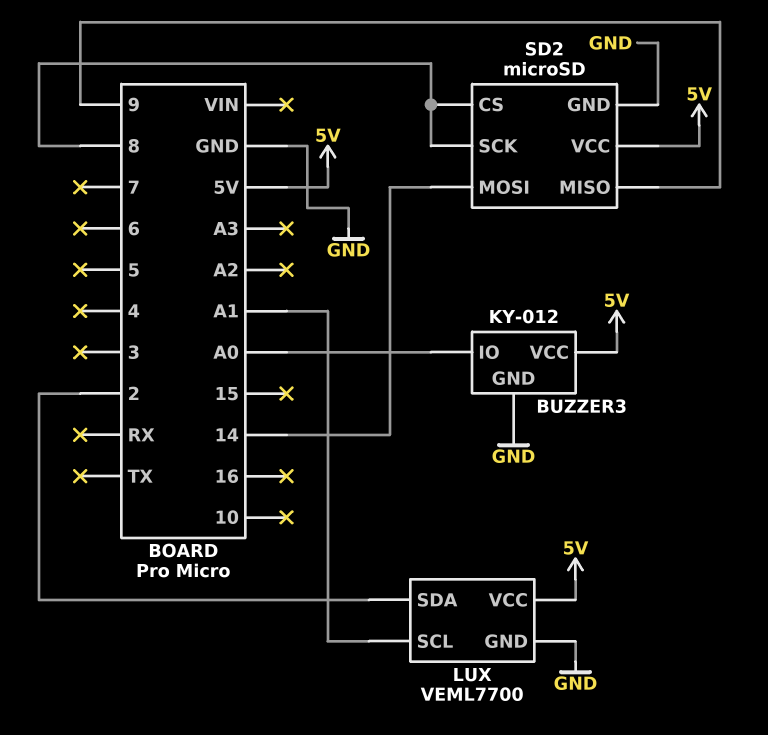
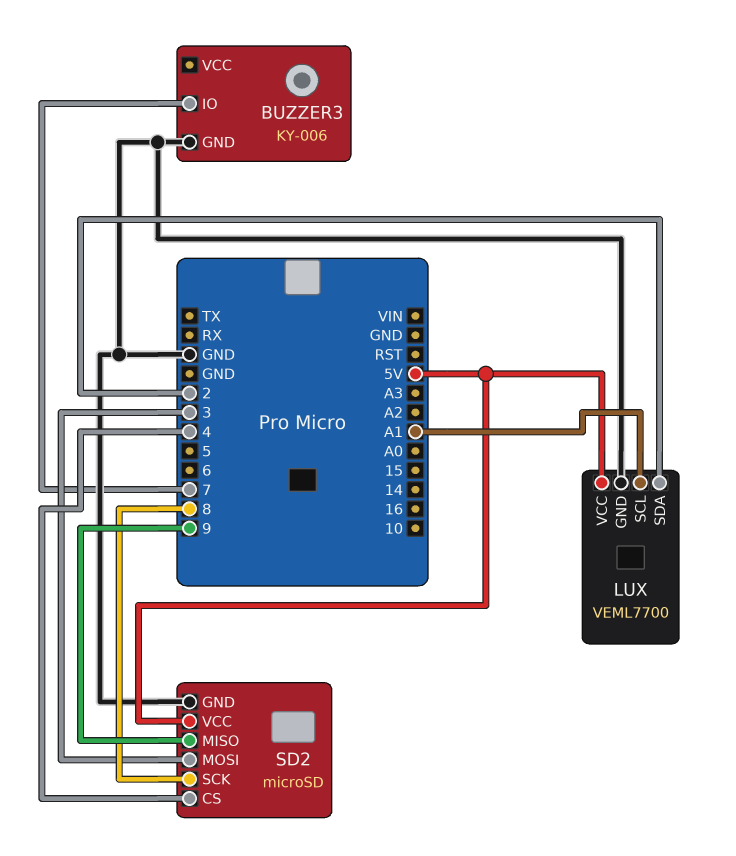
BUZZER3: KY-012 -> KY-006
BUZZER3 pin IO: A0 -> 7
BUZZER3 pin VCC: 5V -> none
SD2 pin CS: 8 -> 4
SD2 pin MOSI: 14 -> 3

